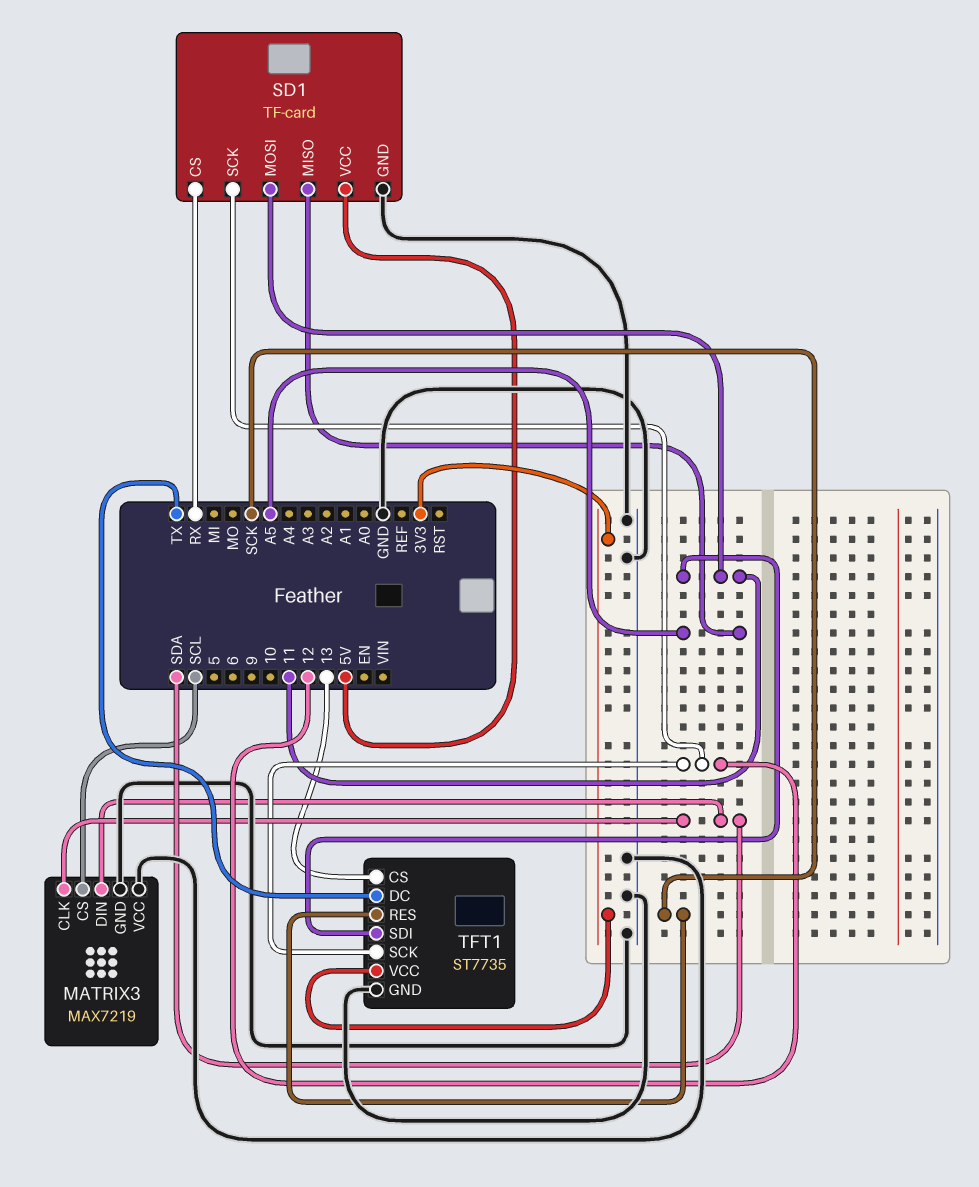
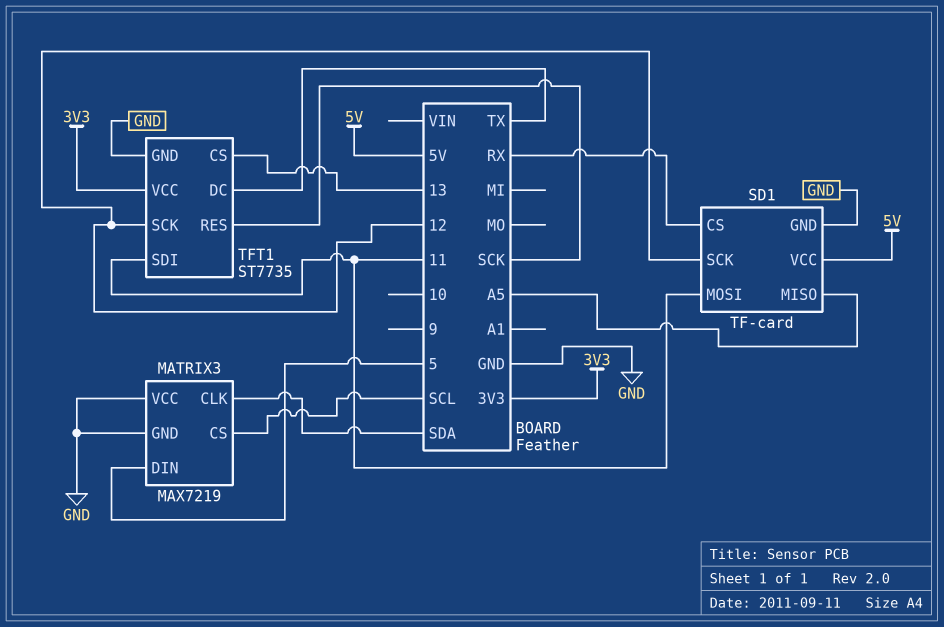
MATRIX3 pin DIN: SDA -> 5

